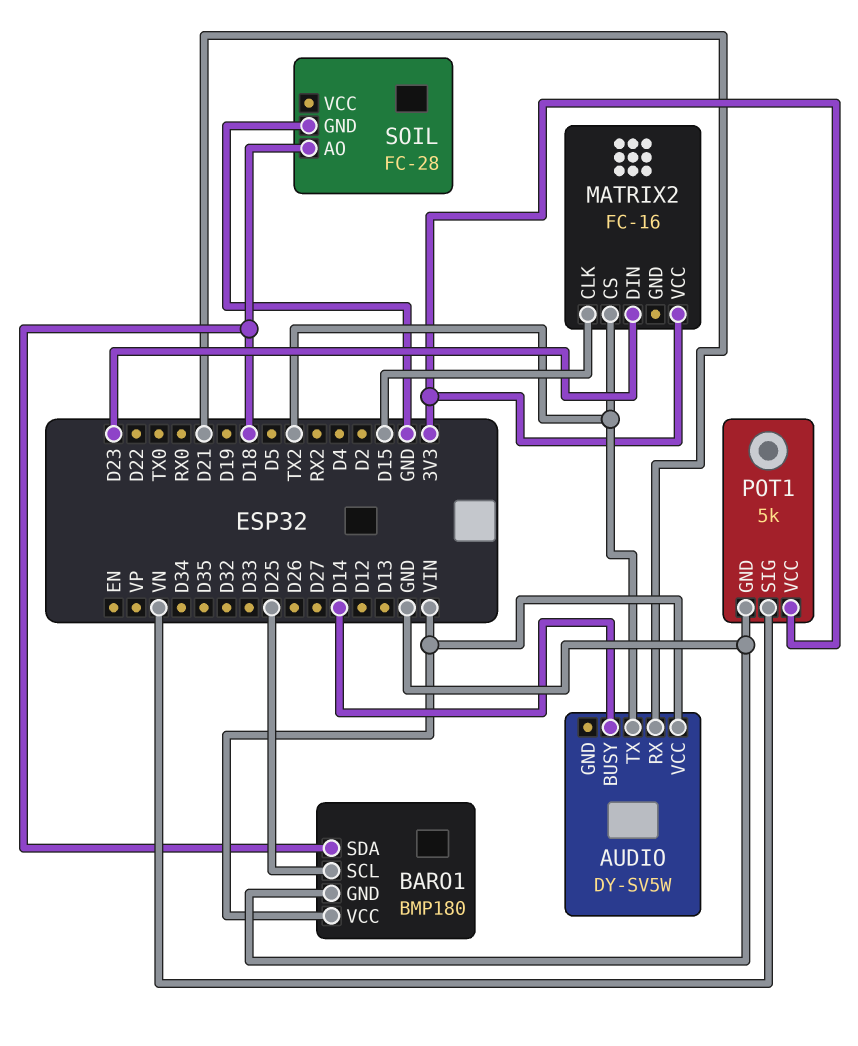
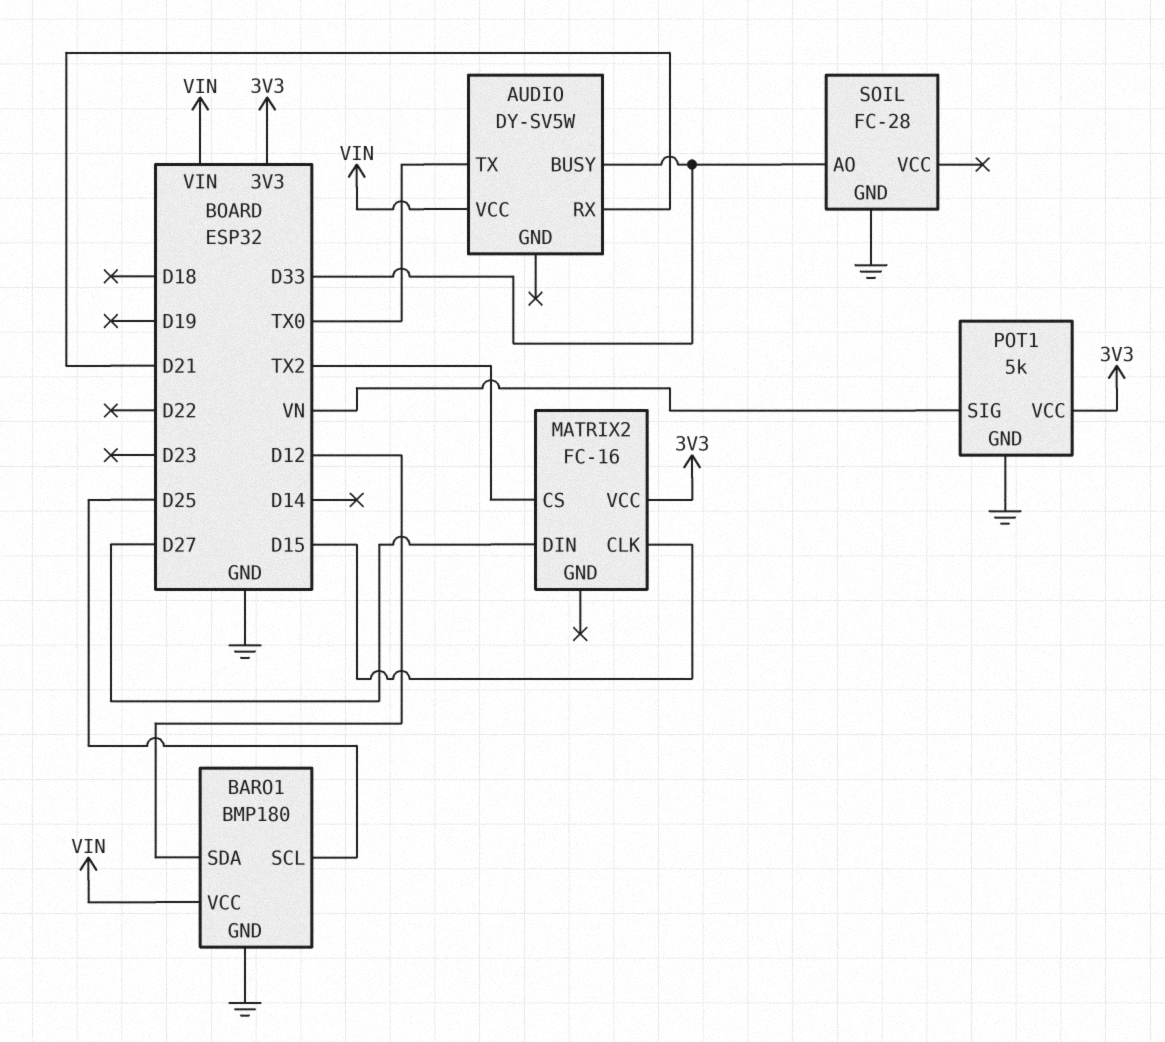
AUDIO pin BUSY: D14 -> D33
AUDIO pin TX: TX2 -> TX0
BARO1 pin SDA: D18 -> D12
MATRIX2 pin DIN: D23 -> D27
SOIL pin AO: D18 -> D33

